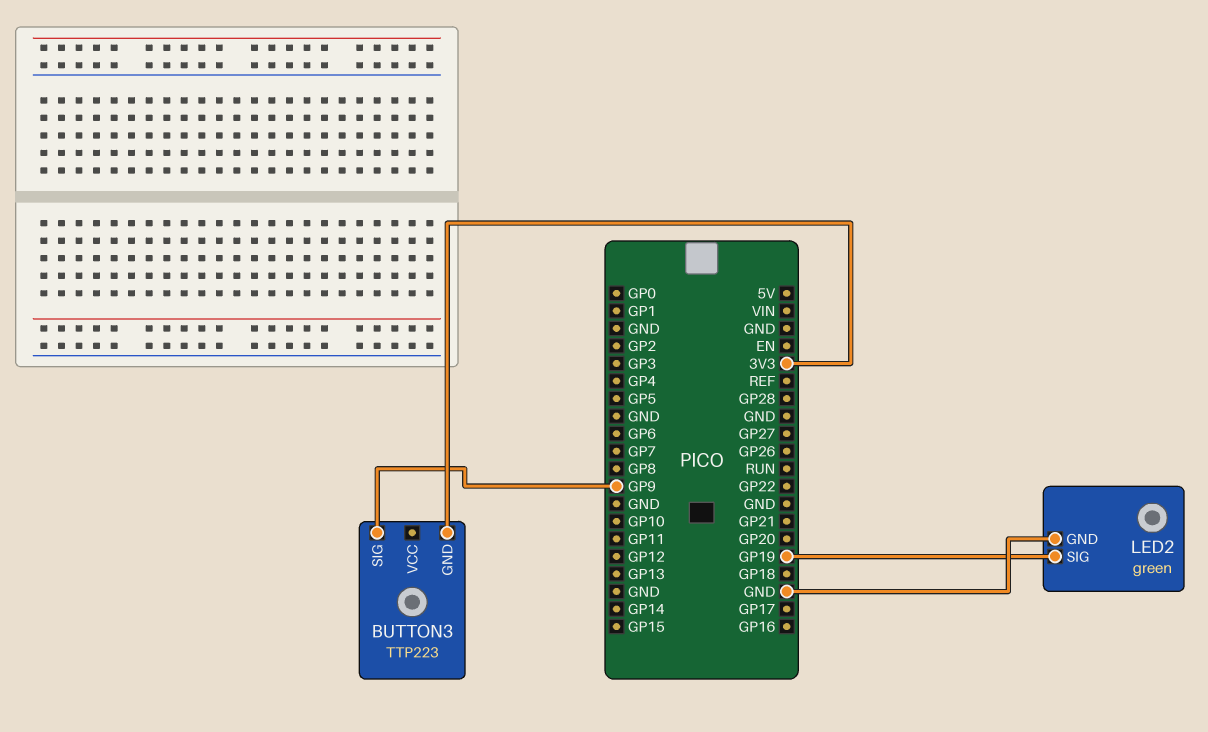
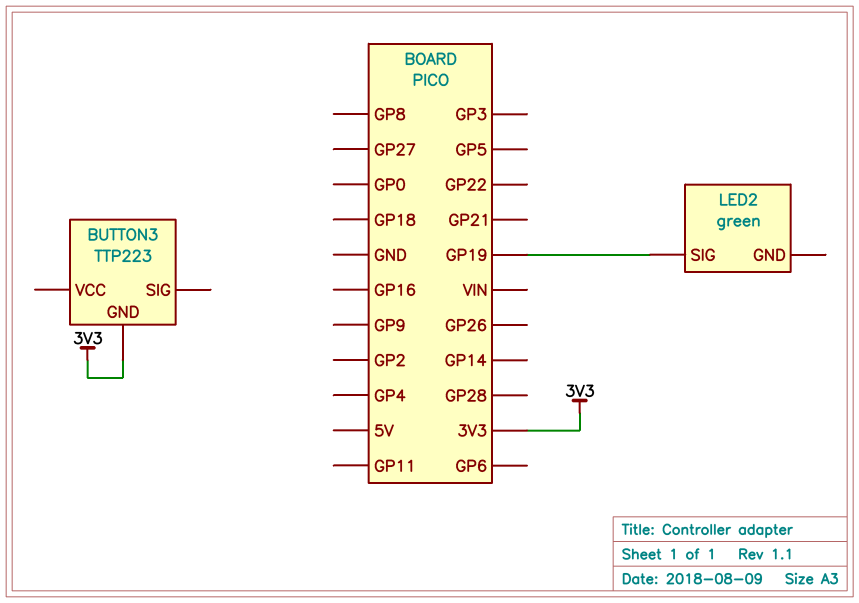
BUTTON3 pin SIG: GP9 -> none
LED2 pin GND: GND -> none

